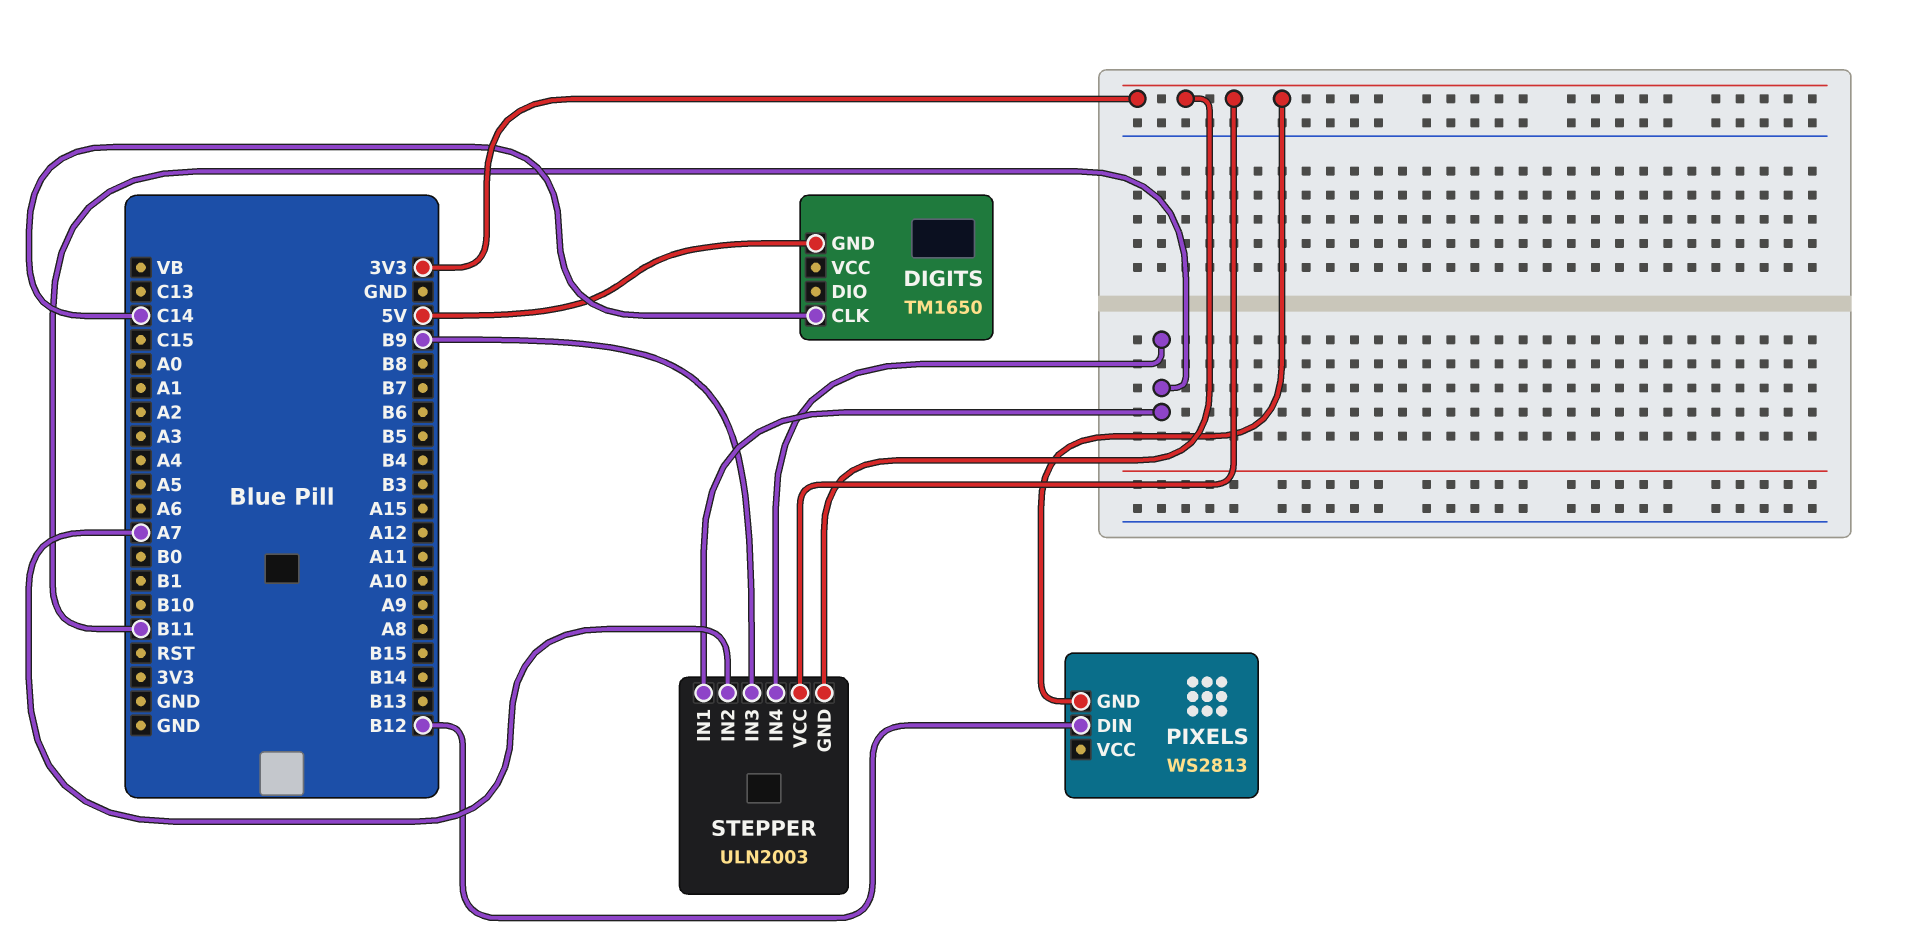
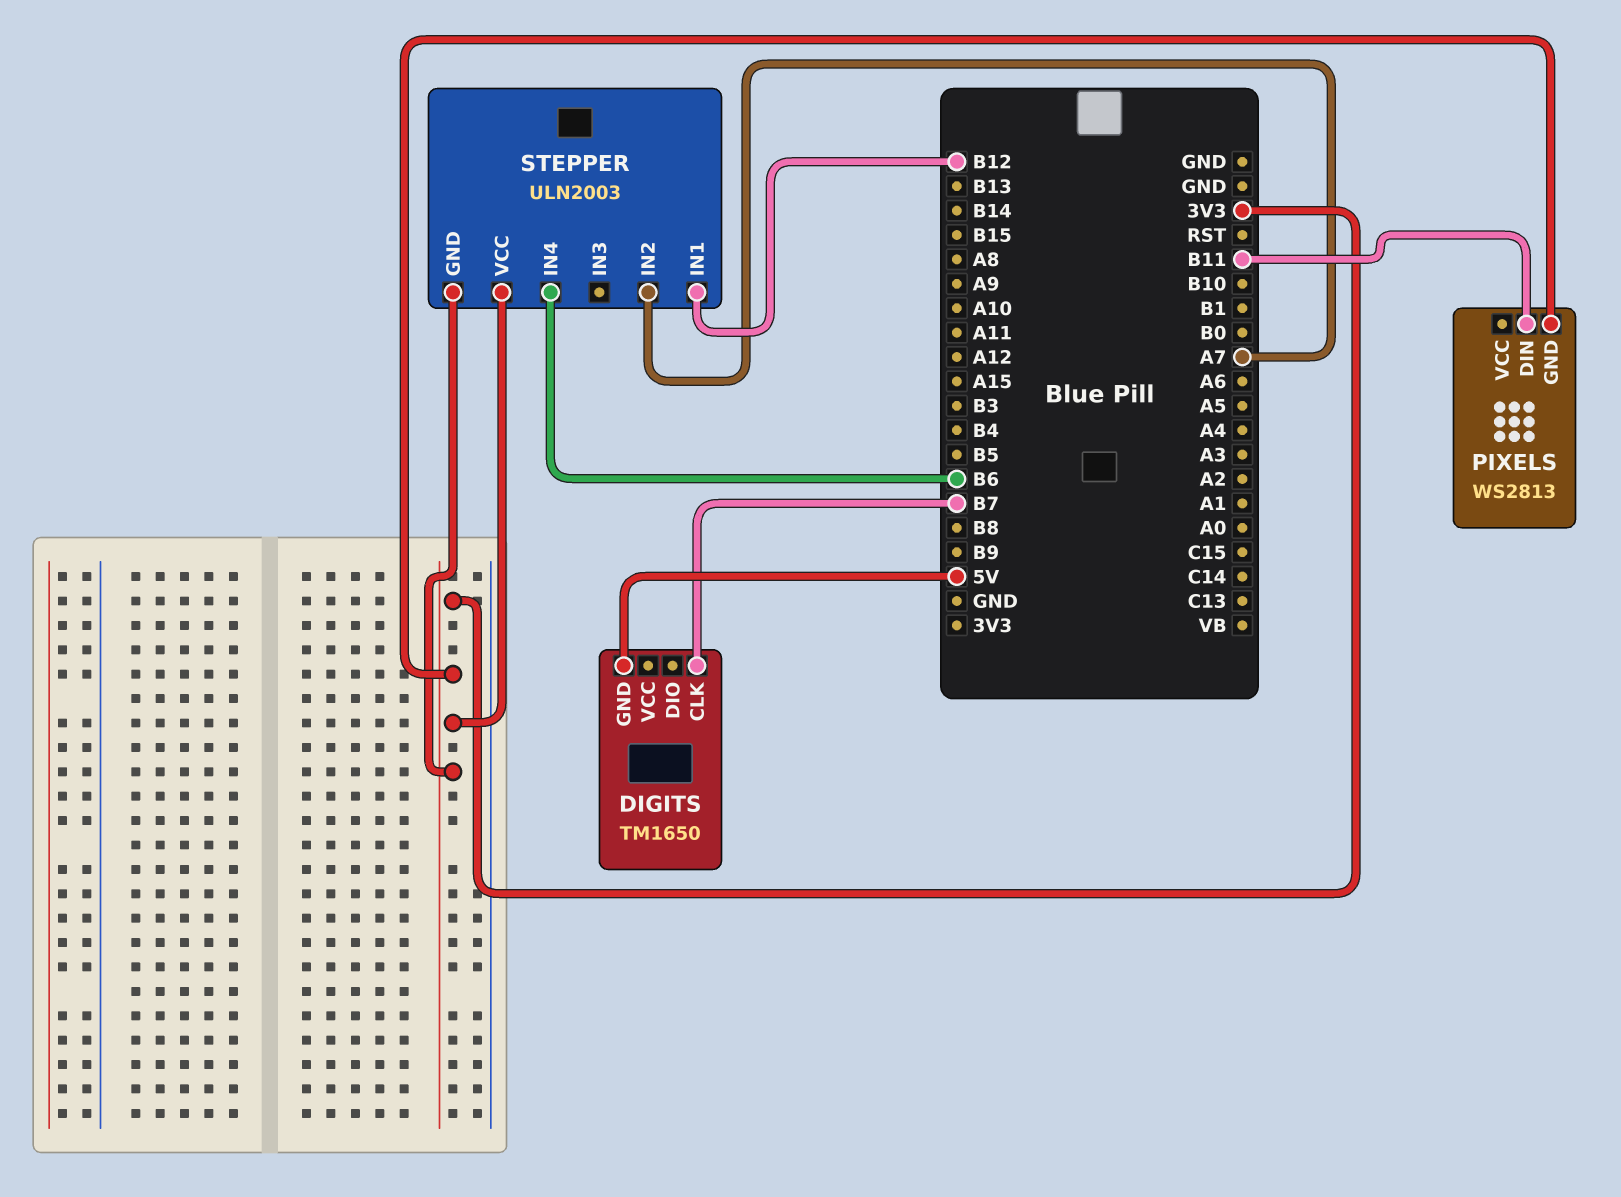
DIGITS pin CLK: C14 -> B7
PIXELS pin DIN: B12 -> B11
STEPPER pin IN1: B11 -> B12
STEPPER pin IN3: B9 -> none
STEPPER pin IN4: B11 -> B6

